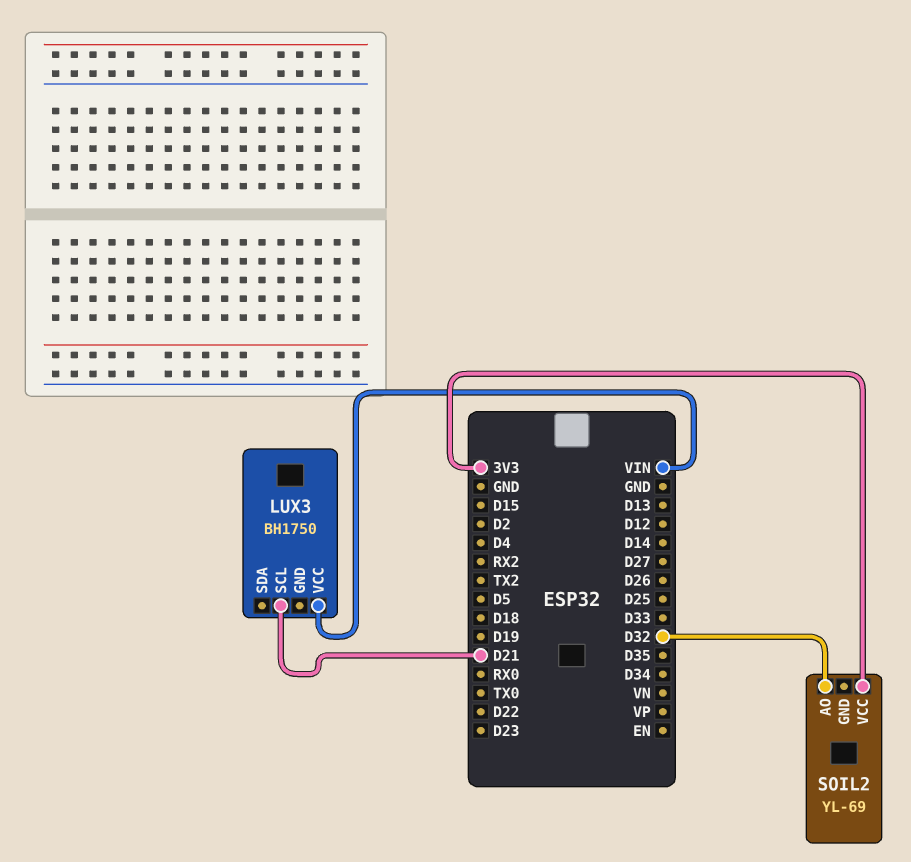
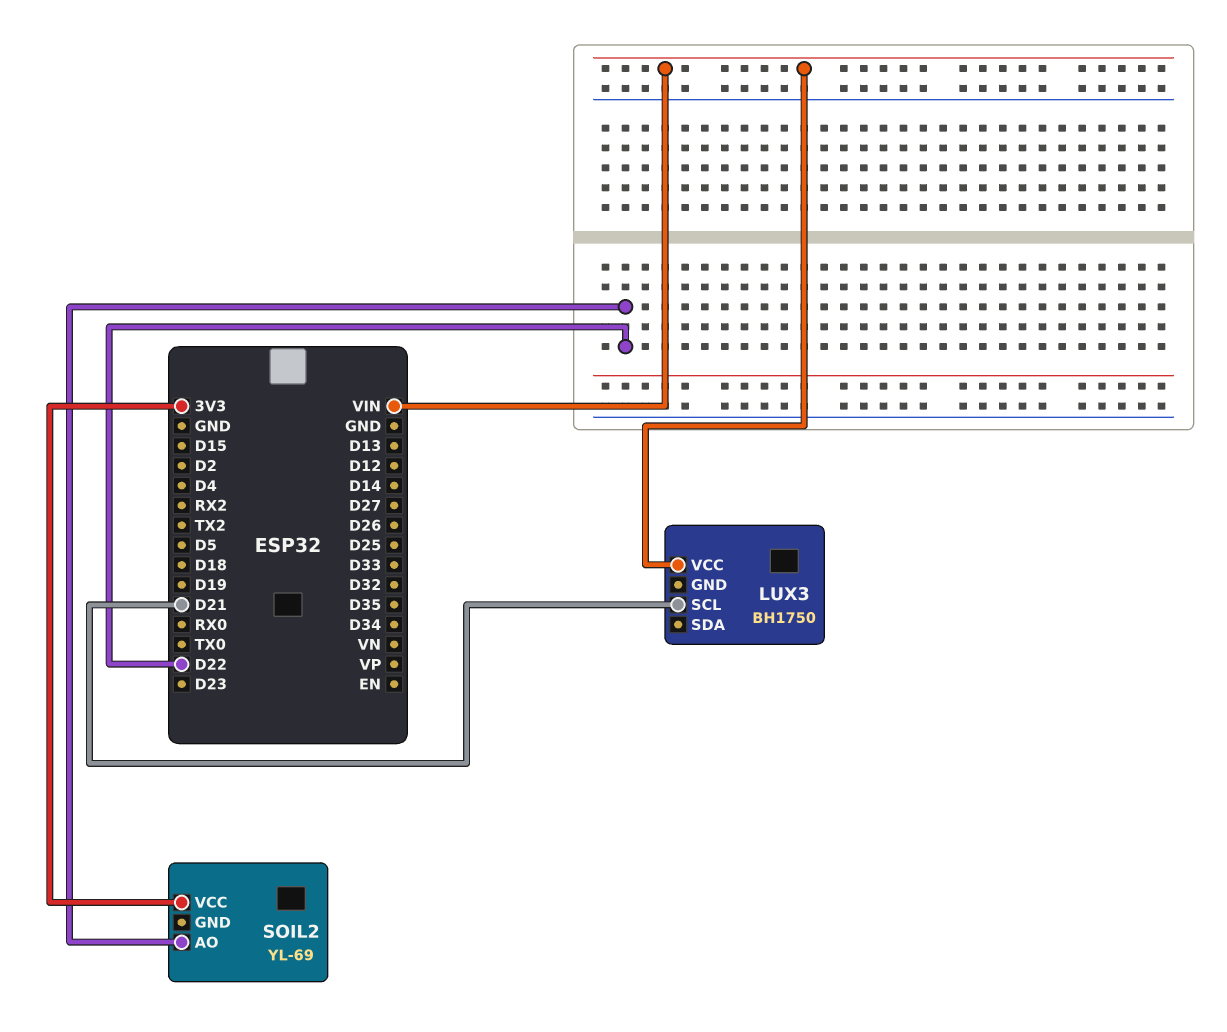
SOIL2 pin AO: D32 -> D22

